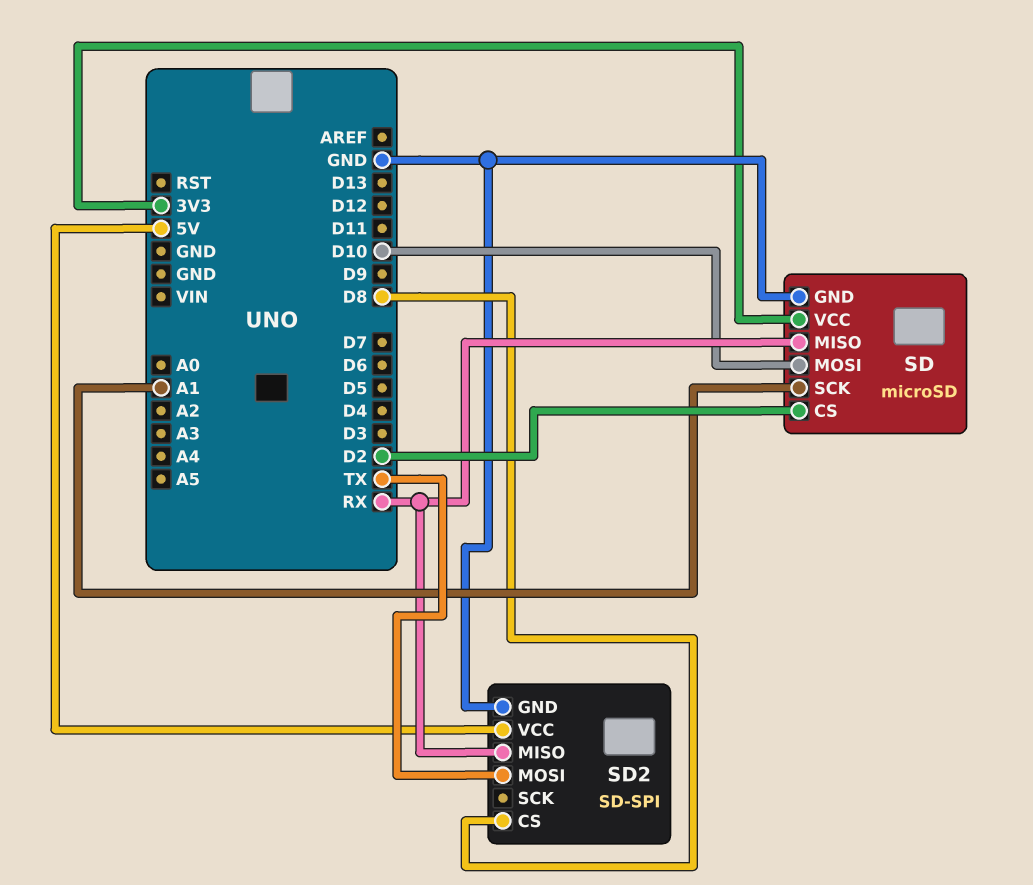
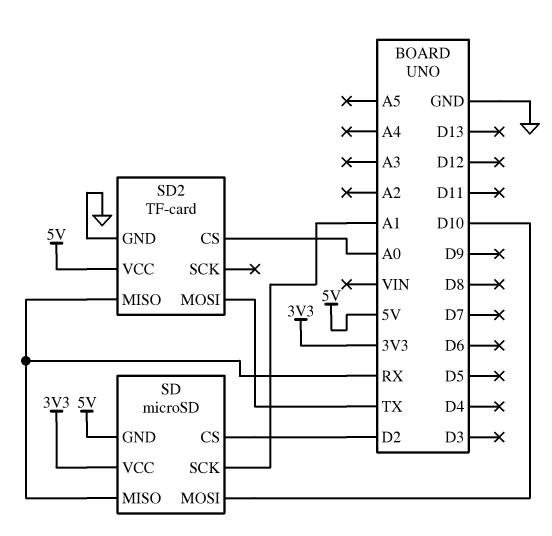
SD pin GND: GND -> 5V
SD2: SD-SPI -> TF-card
SD2 pin CS: D8 -> A0

